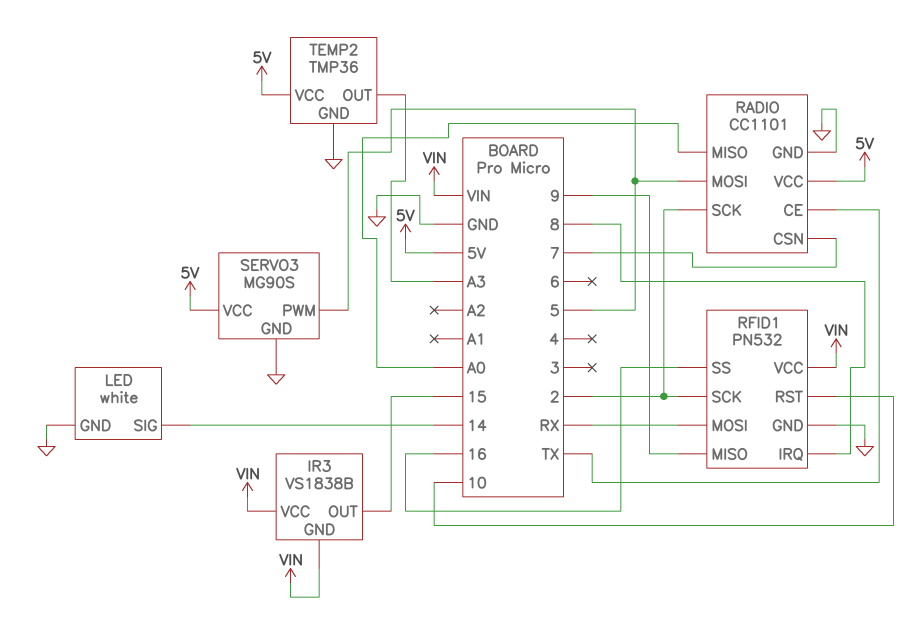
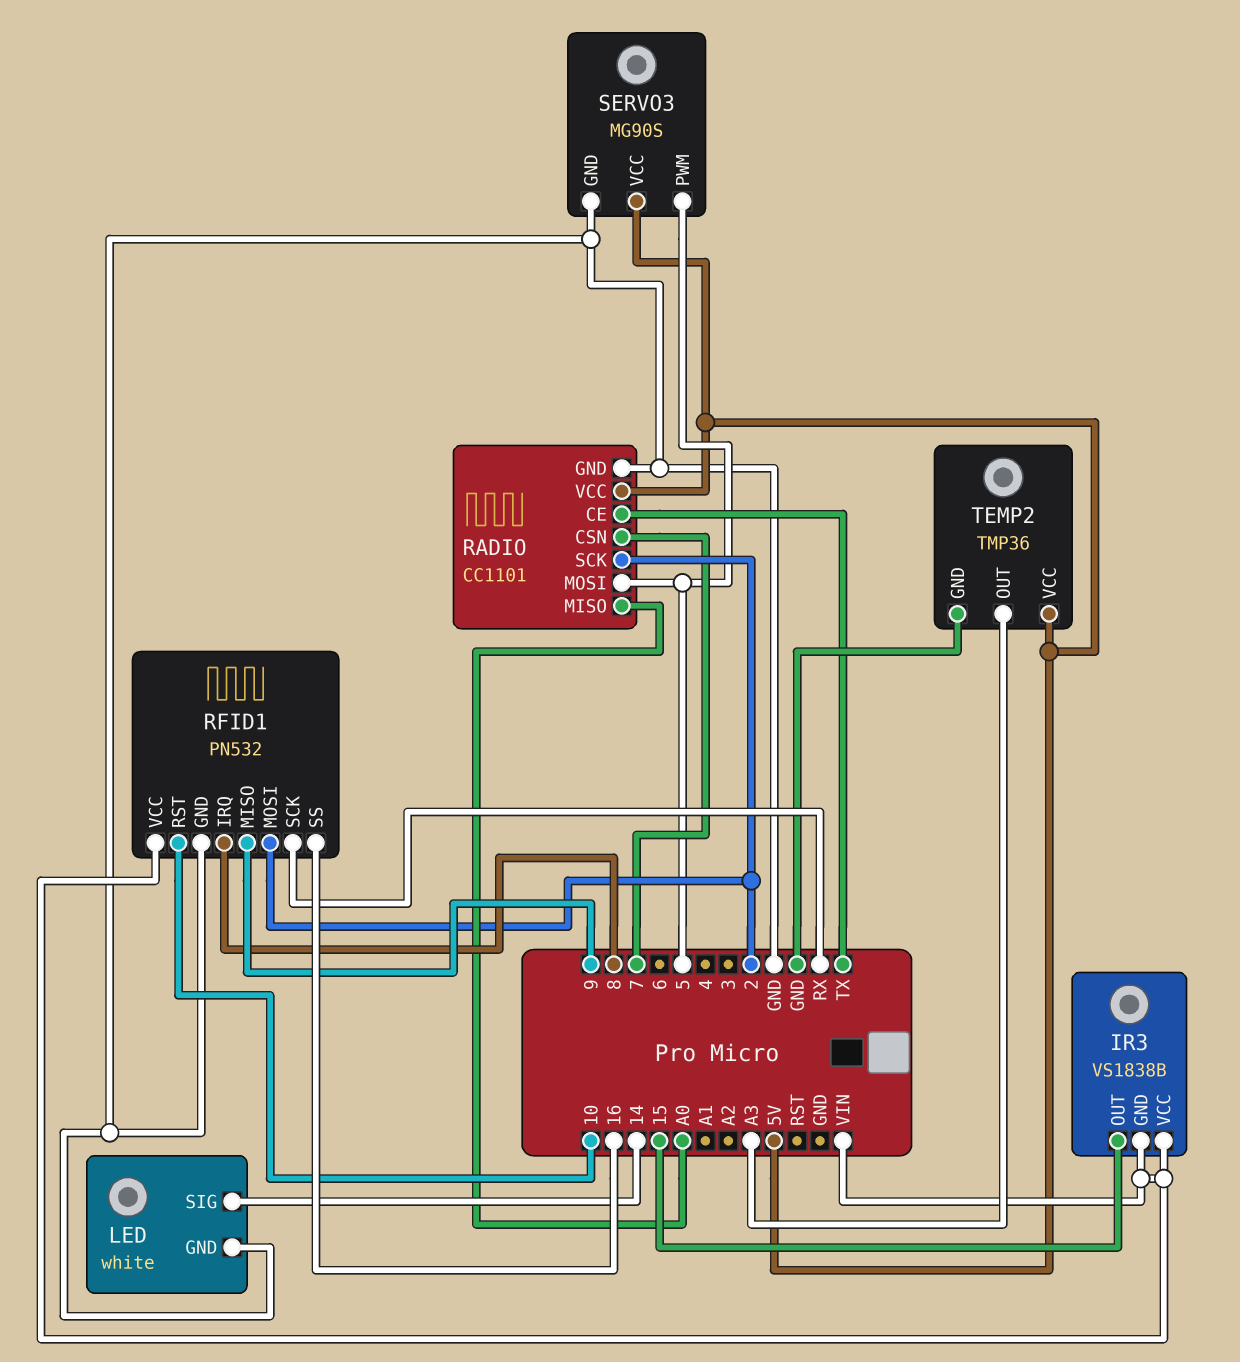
RFID1 pin MOSI: RX -> 2
RFID1 pin SCK: 2 -> RX

